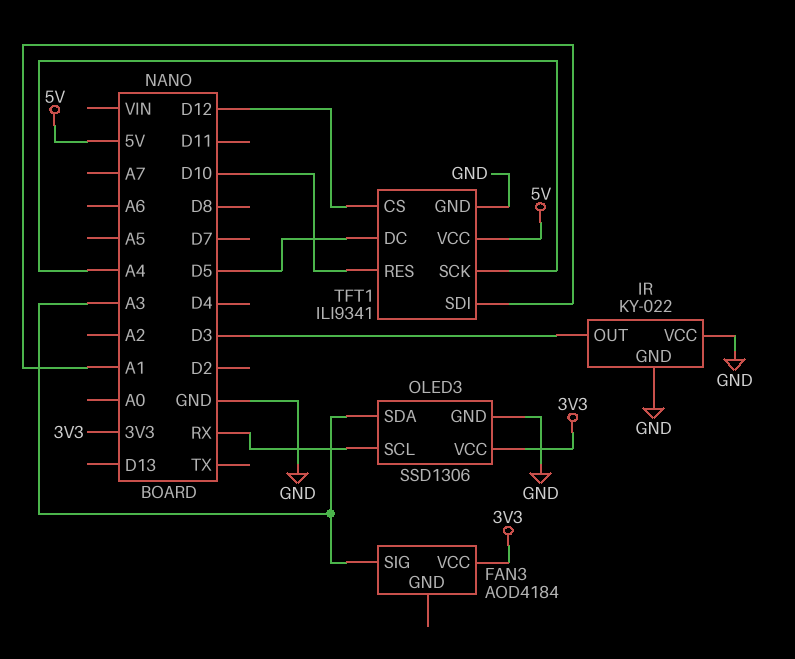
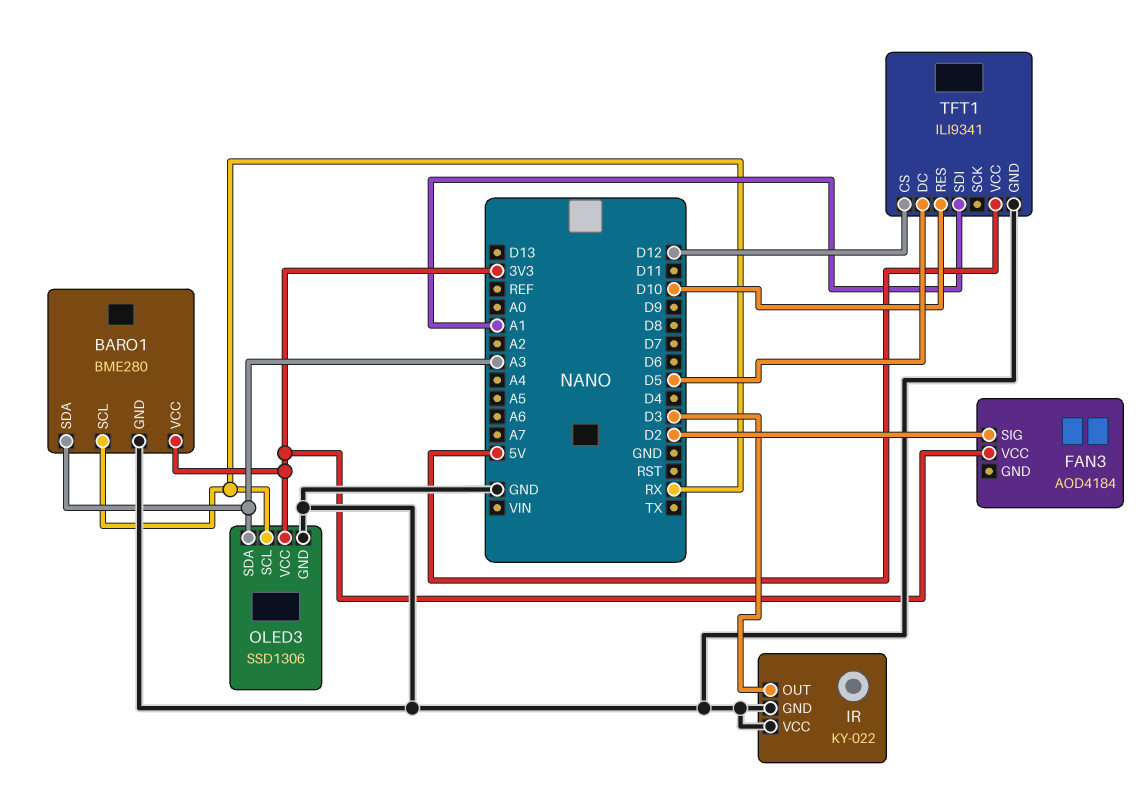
BARO1: none -> BME280
BARO1 pin GND: none -> GND
BARO1 pin SCL: none -> RX
BARO1 pin SDA: none -> A3
BARO1 pin VCC: none -> 3V3
FAN3 pin SIG: A3 -> D2
TFT1 pin SCK: A4 -> none

